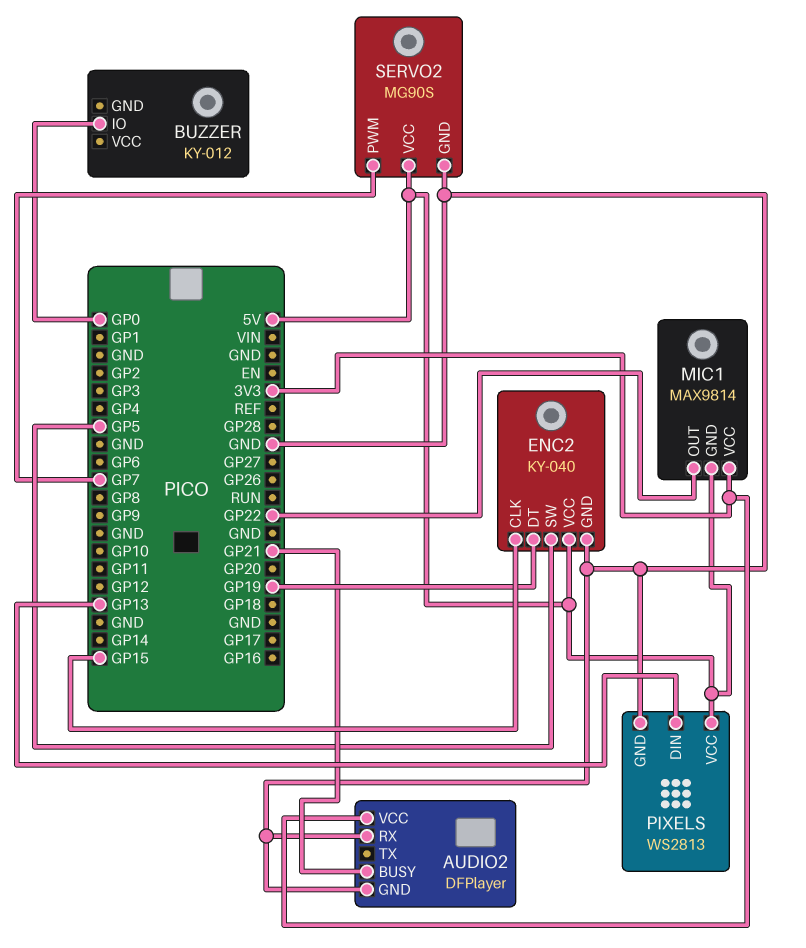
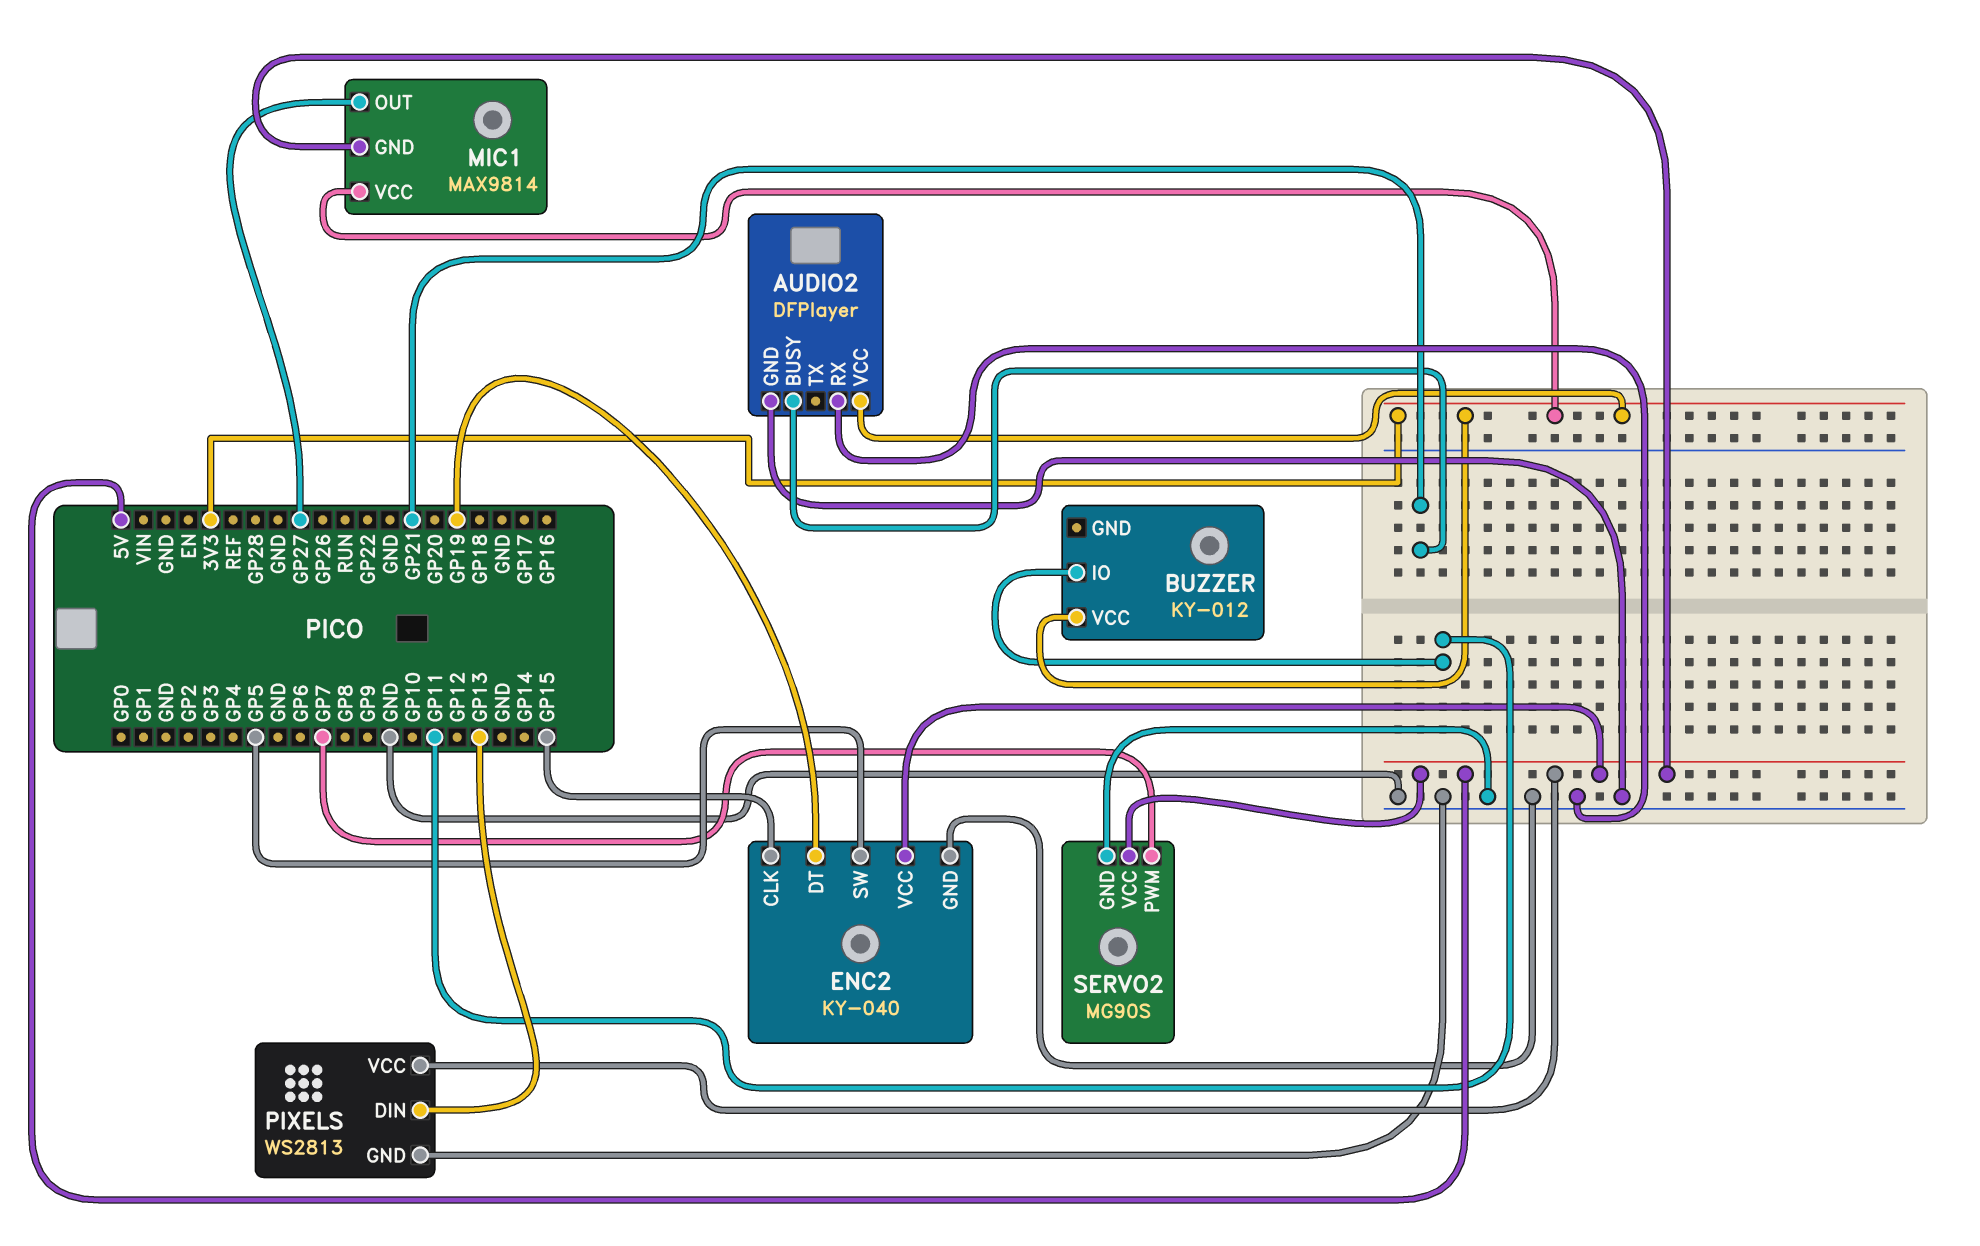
BUZZER pin IO: GP0 -> GP11
BUZZER pin VCC: none -> 3V3
MIC1 pin OUT: GP22 -> GP27

